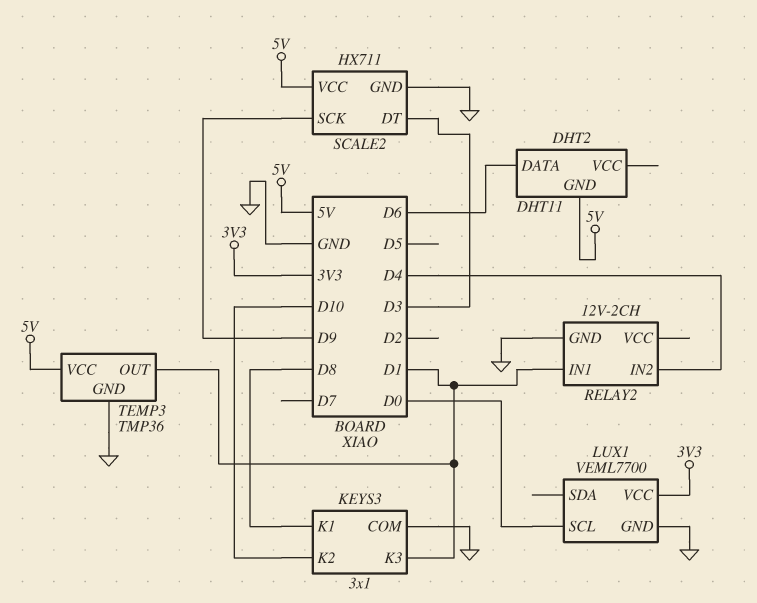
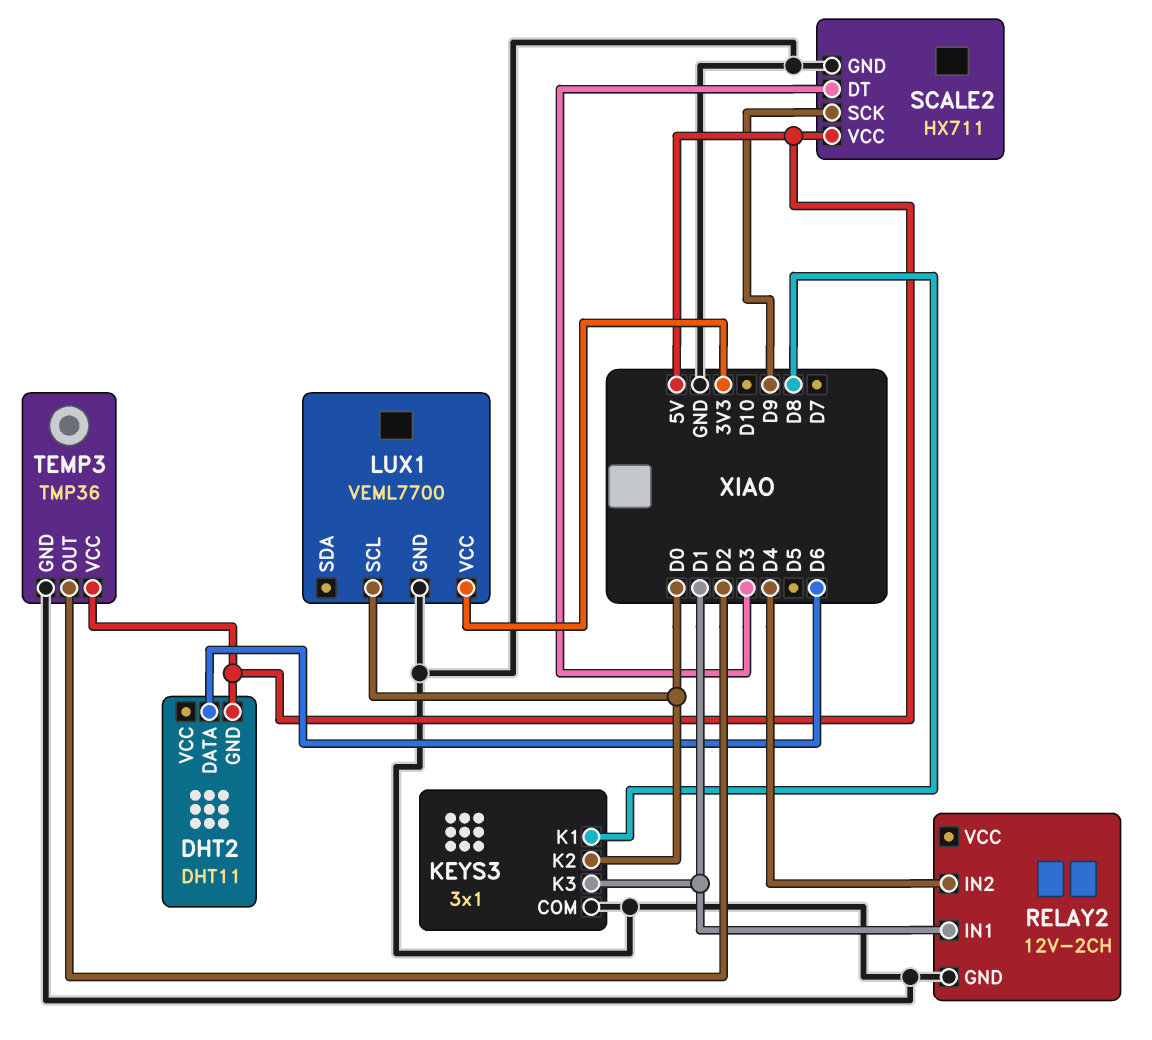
KEYS3 pin K2: D10 -> D0
TEMP3 pin OUT: D1 -> D2

